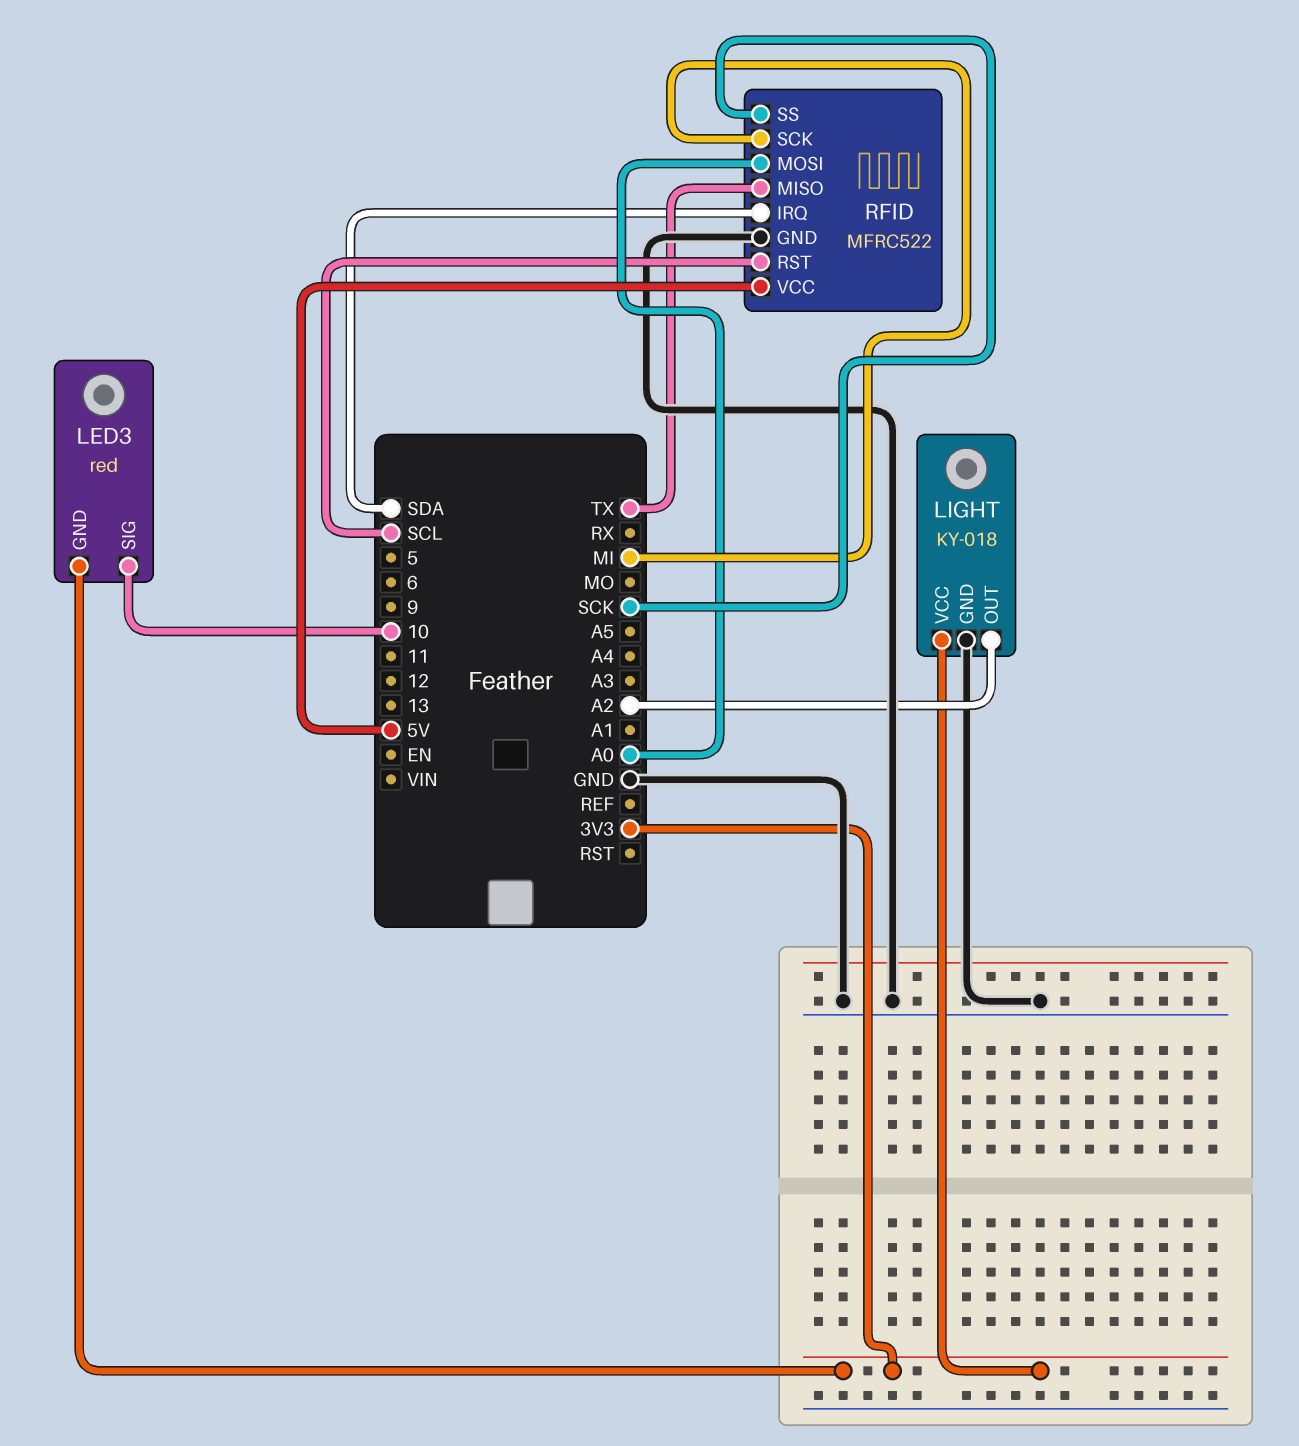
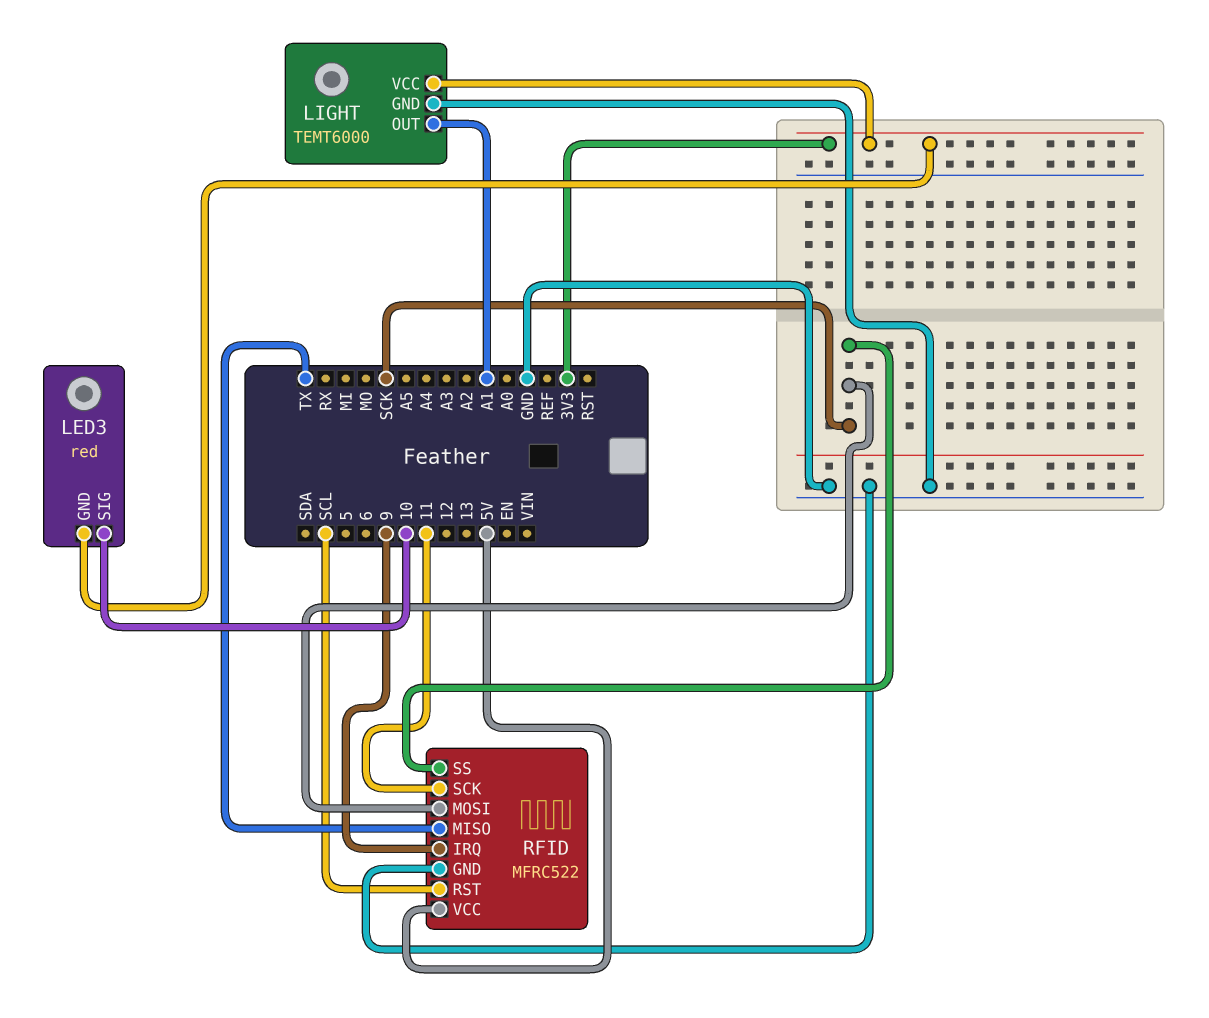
LIGHT: KY-018 -> TEMT6000
LIGHT pin OUT: A2 -> A1
RFID pin IRQ: SDA -> 9
RFID pin MOSI: A0 -> SCK
RFID pin SCK: MI -> 11

